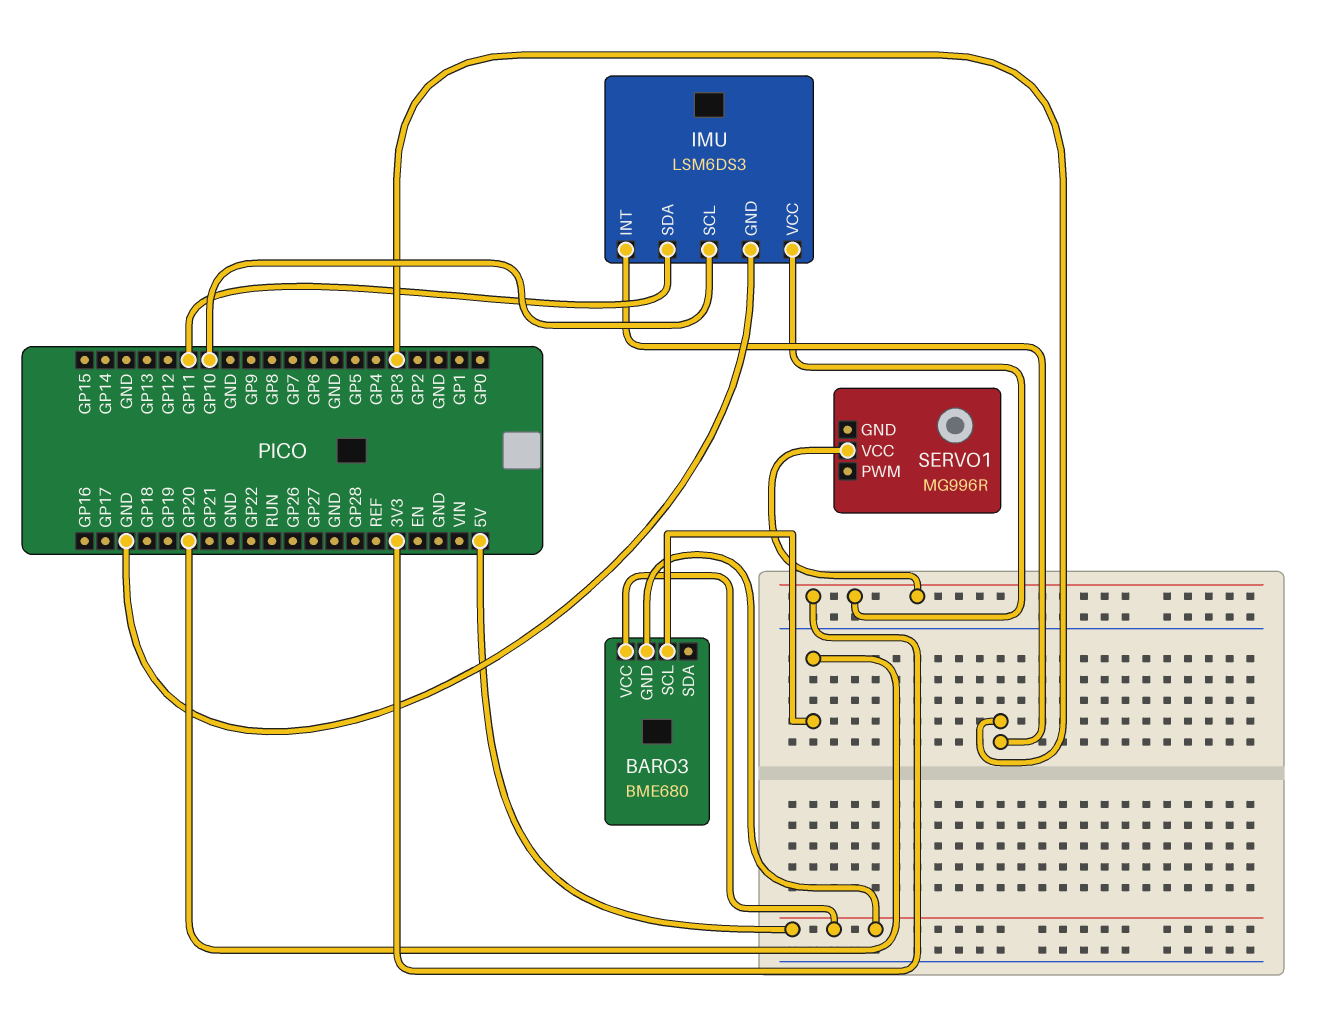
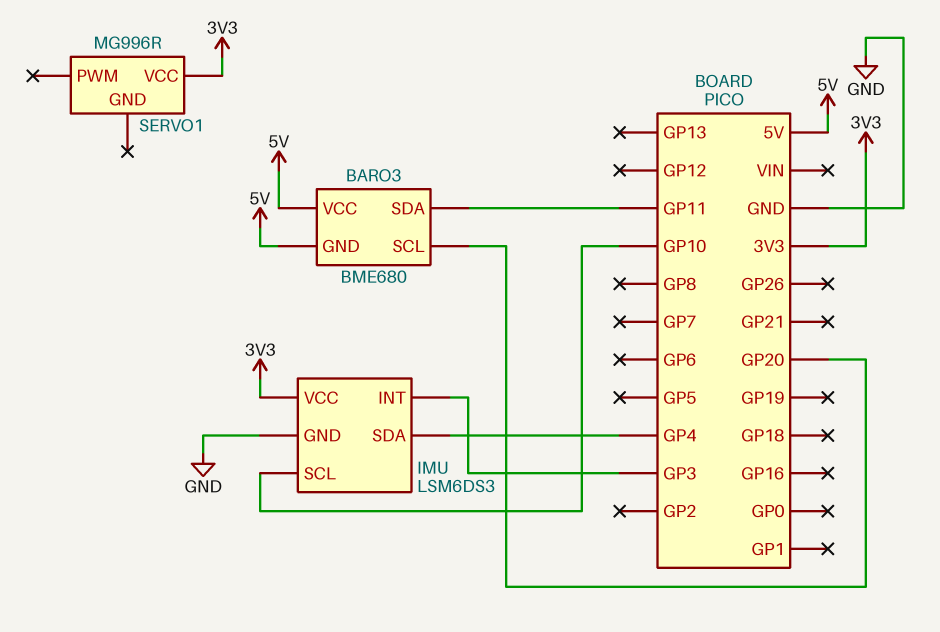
BARO3 pin SDA: none -> GP11
IMU pin SDA: GP11 -> GP4

